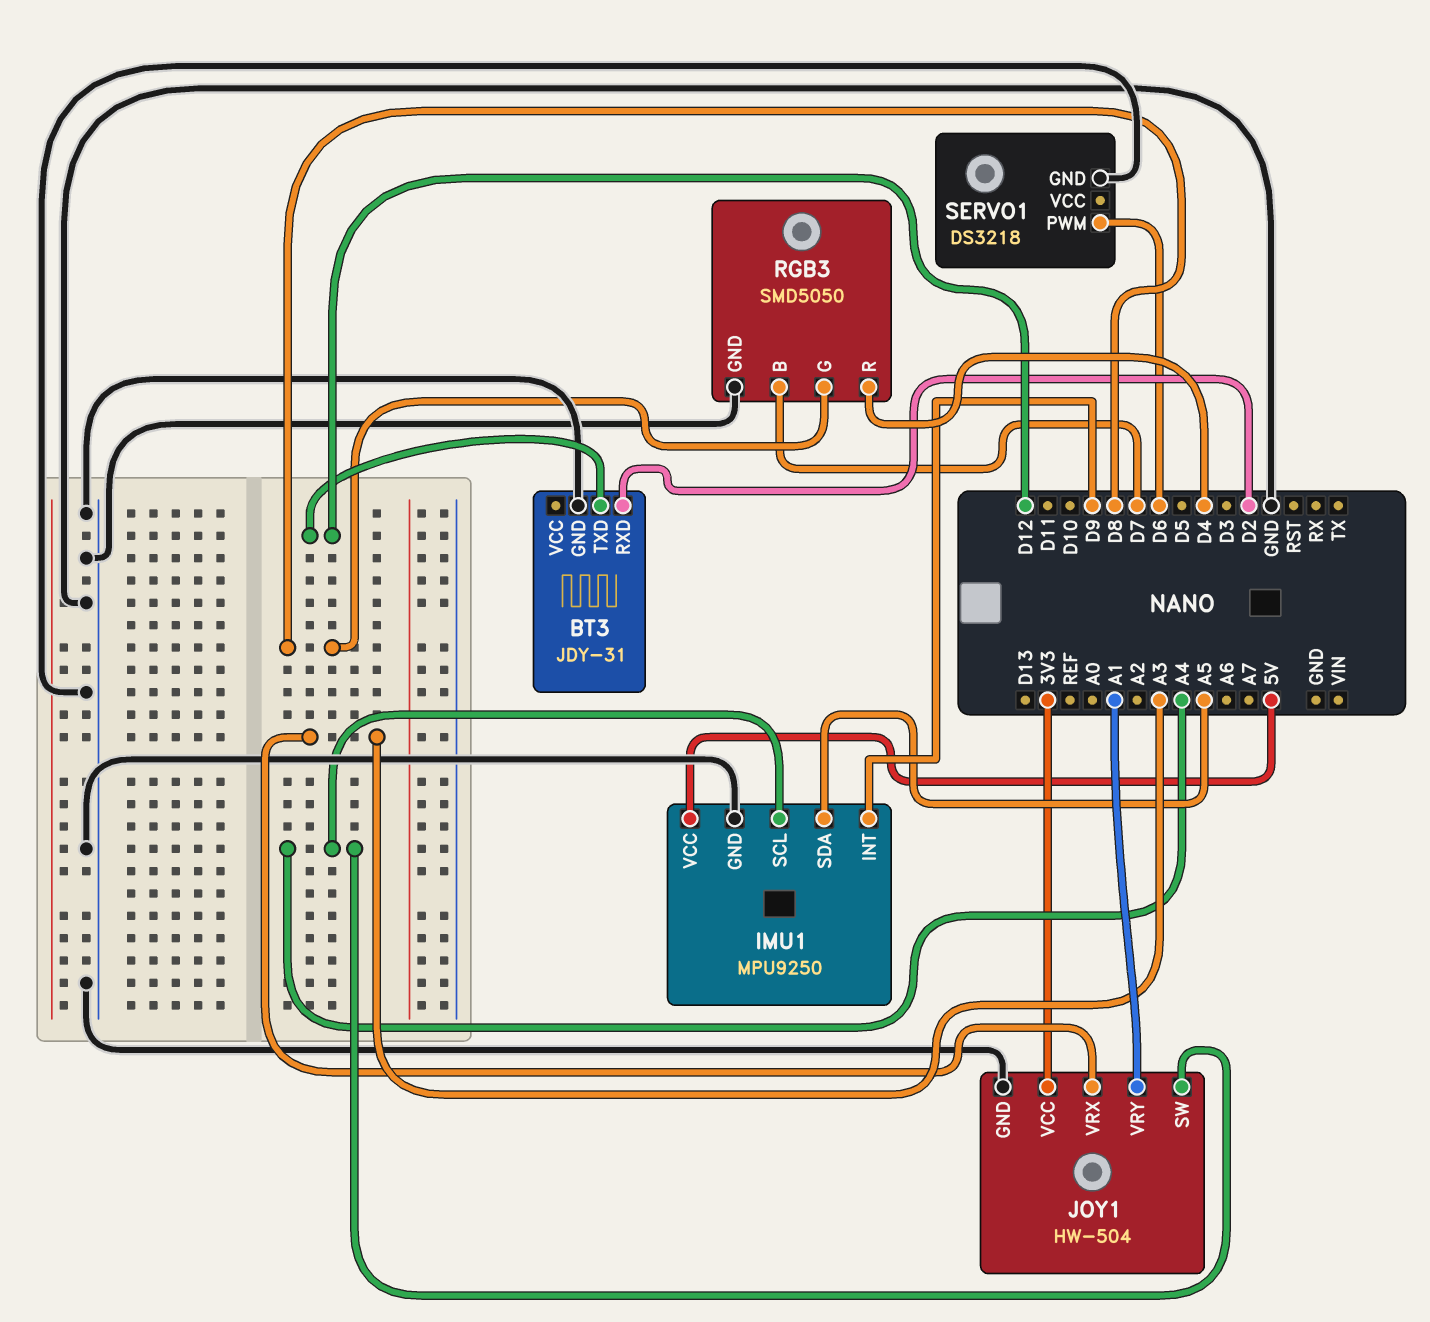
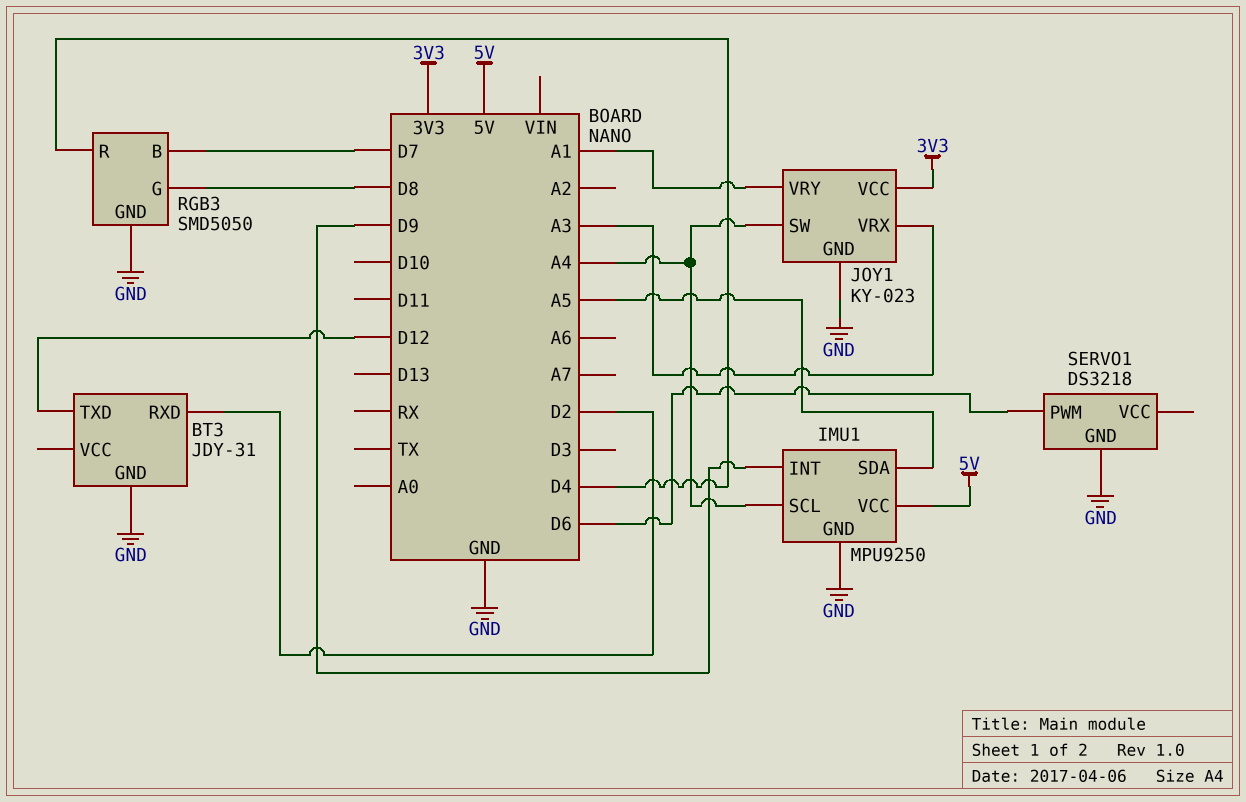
JOY1: HW-504 -> KY-023

